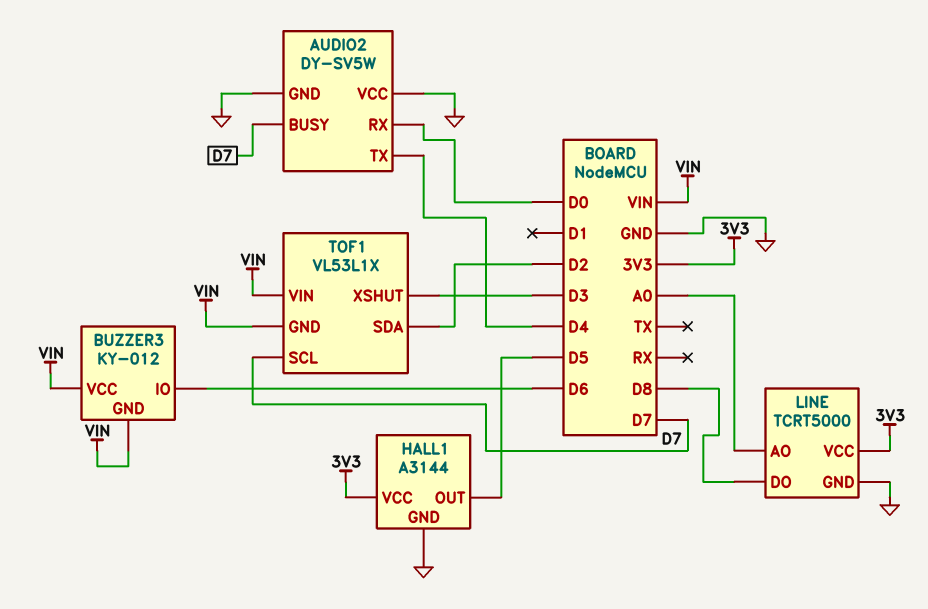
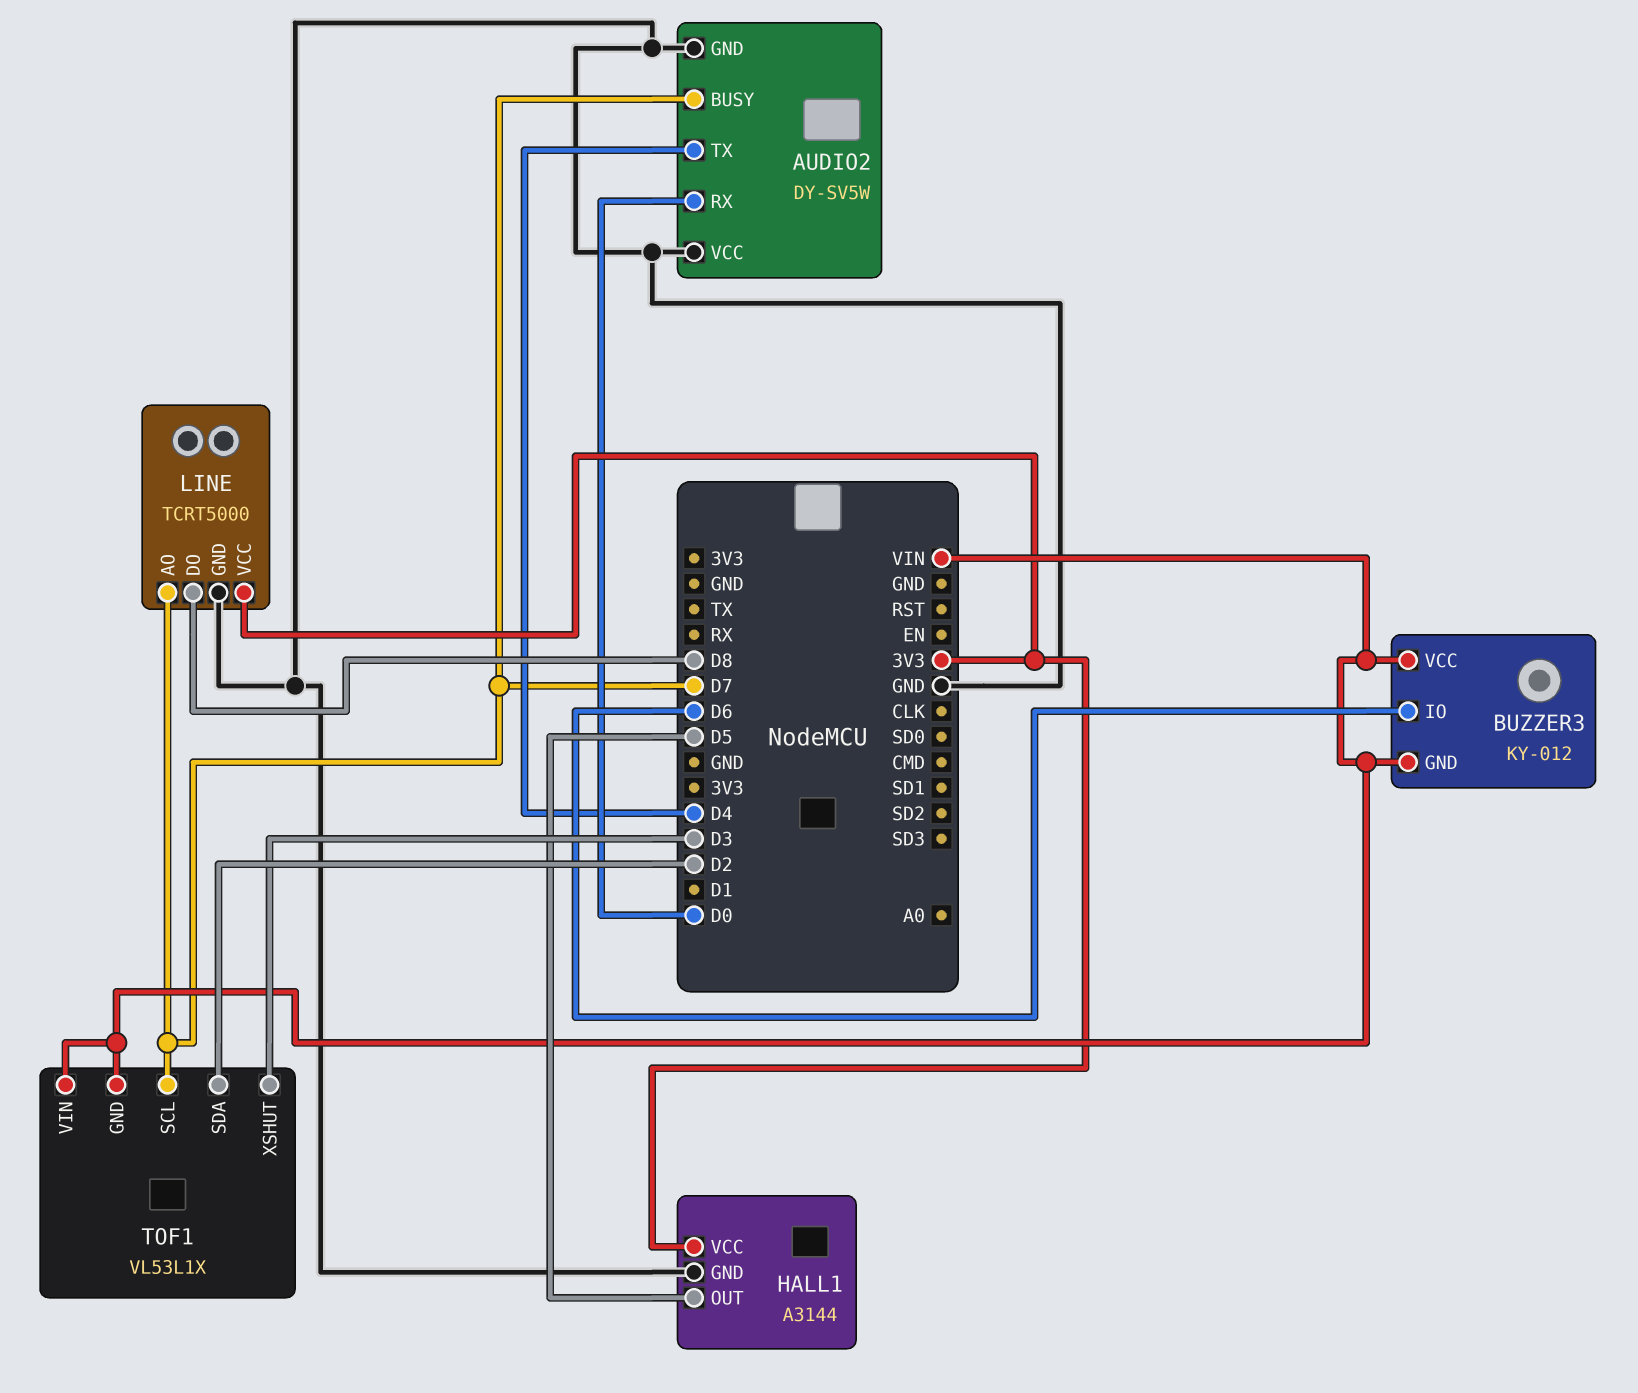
LINE pin AO: A0 -> D7

